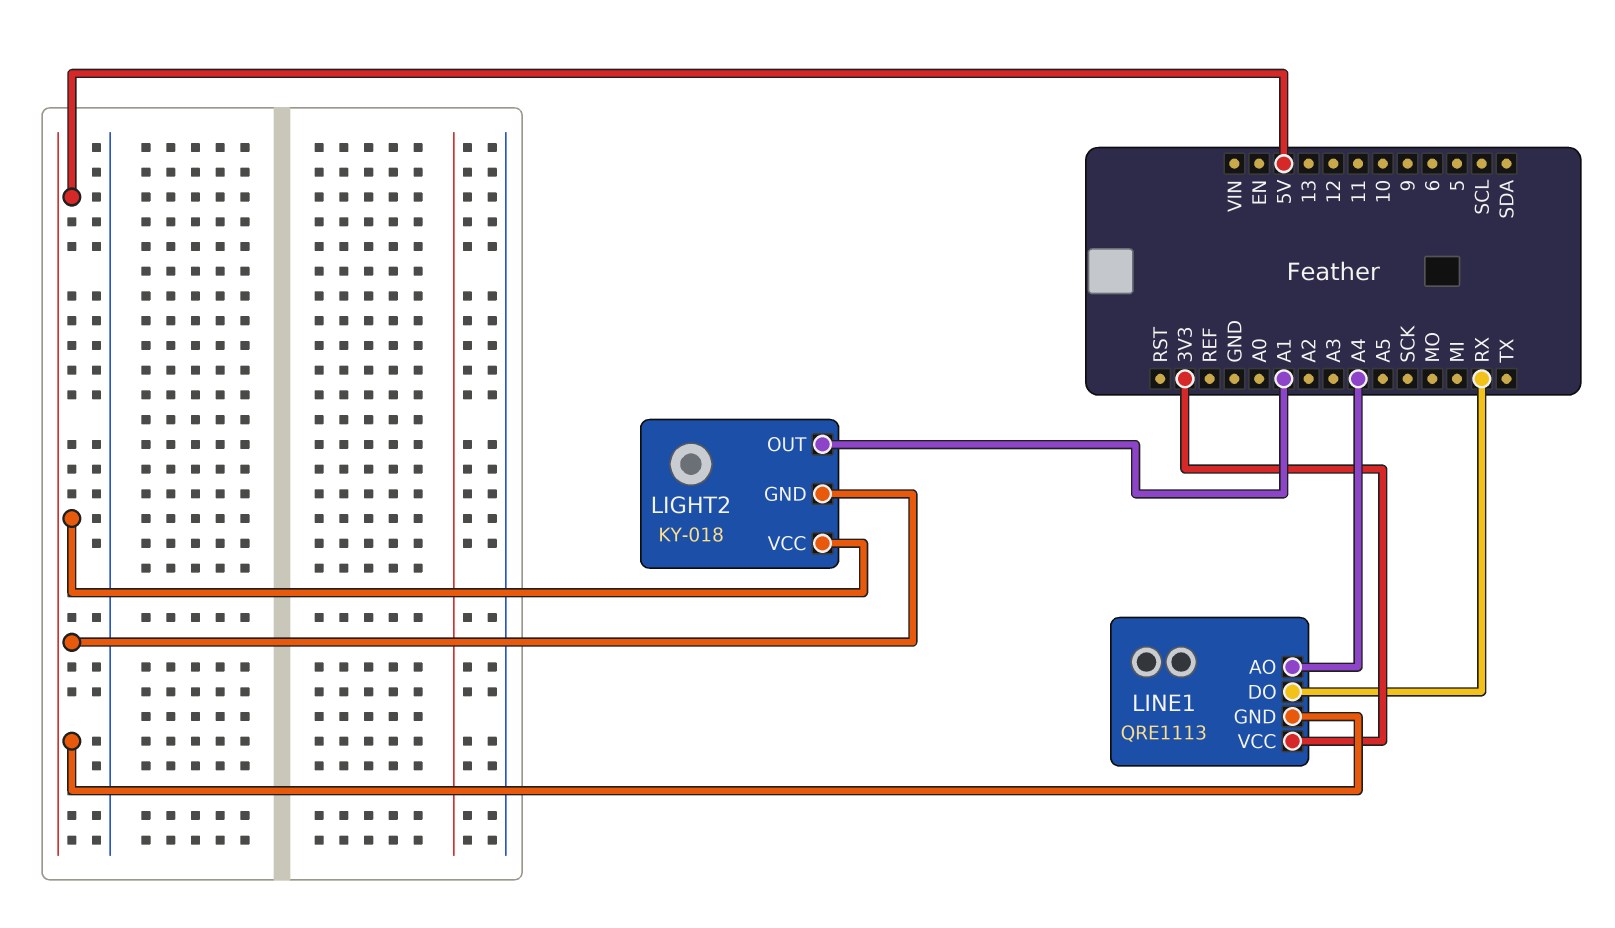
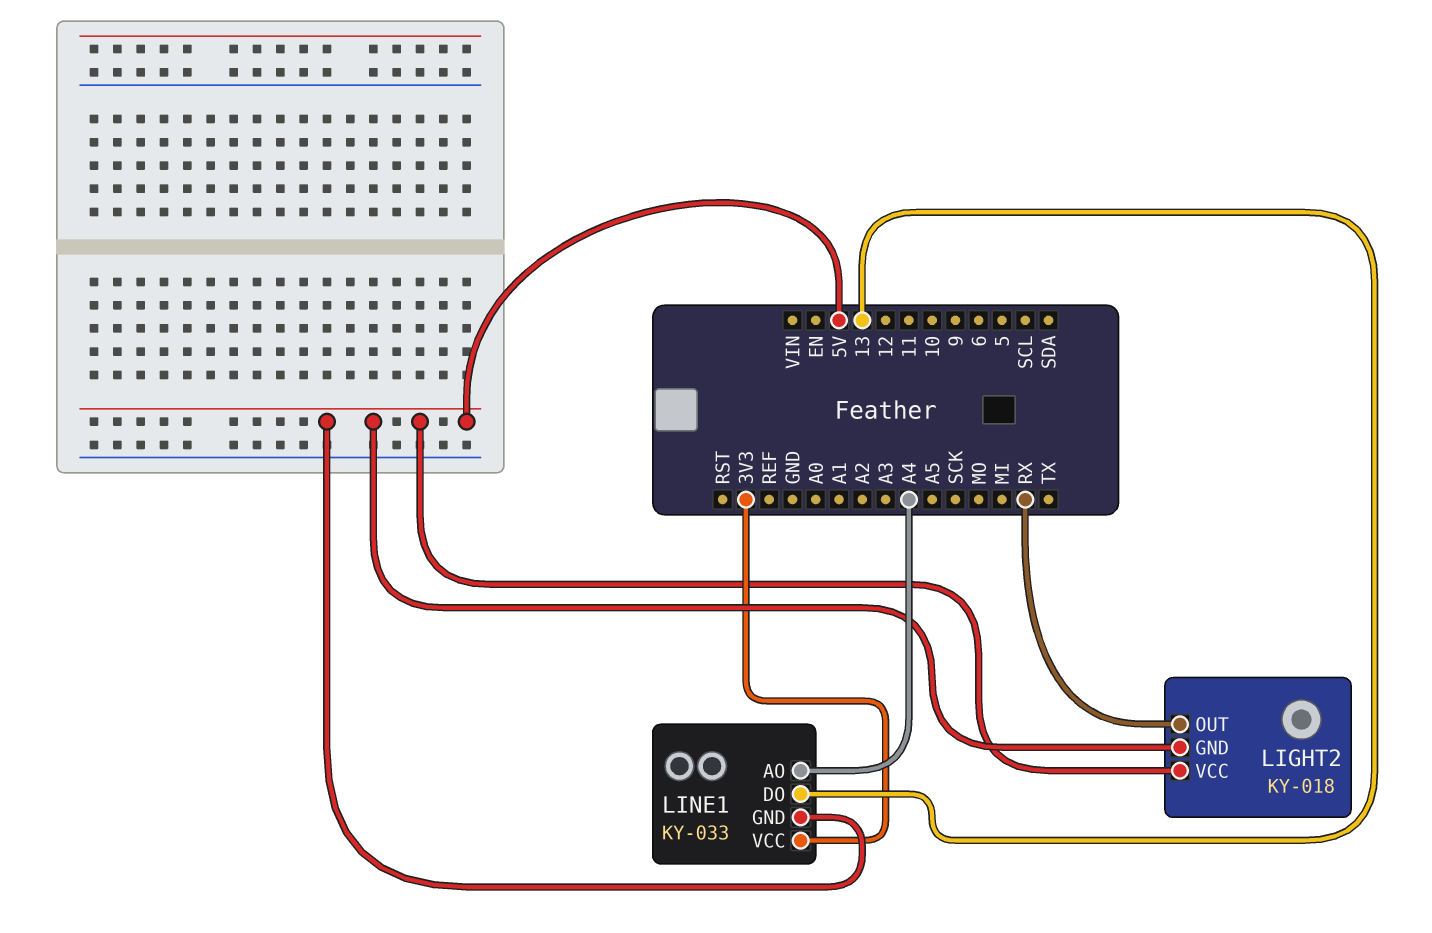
LIGHT2 pin OUT: A1 -> RX
LINE1: QRE1113 -> KY-033
LINE1 pin DO: RX -> 13

